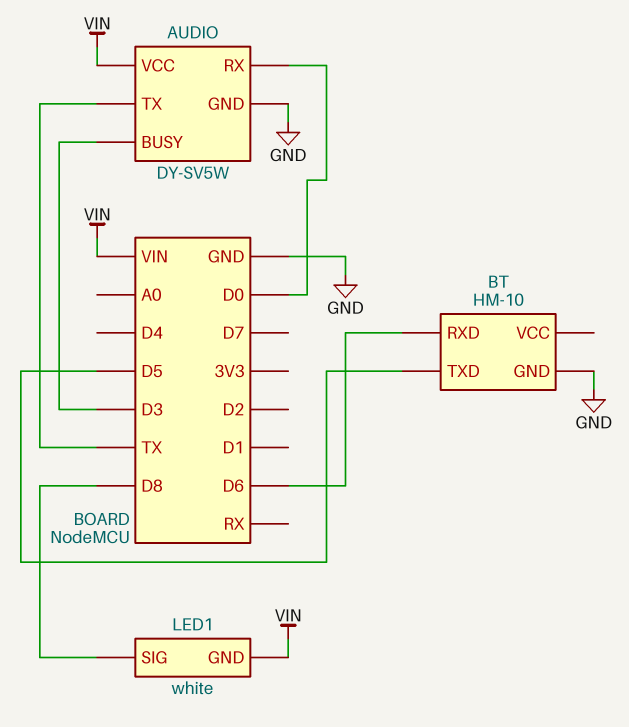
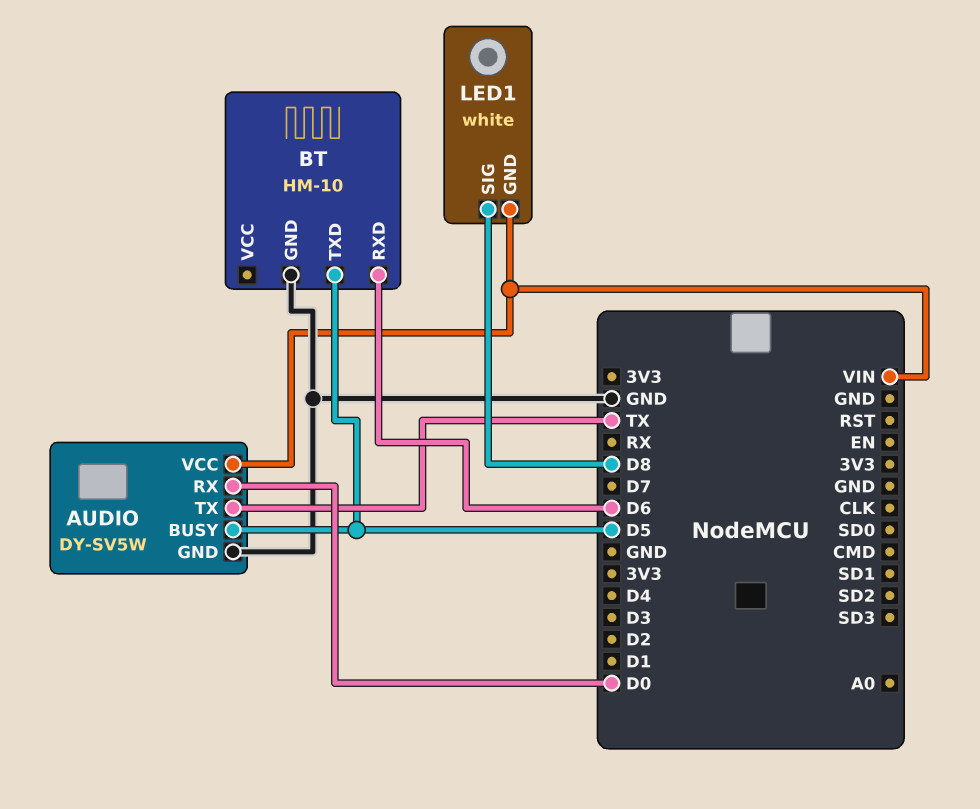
AUDIO pin BUSY: D3 -> D5

